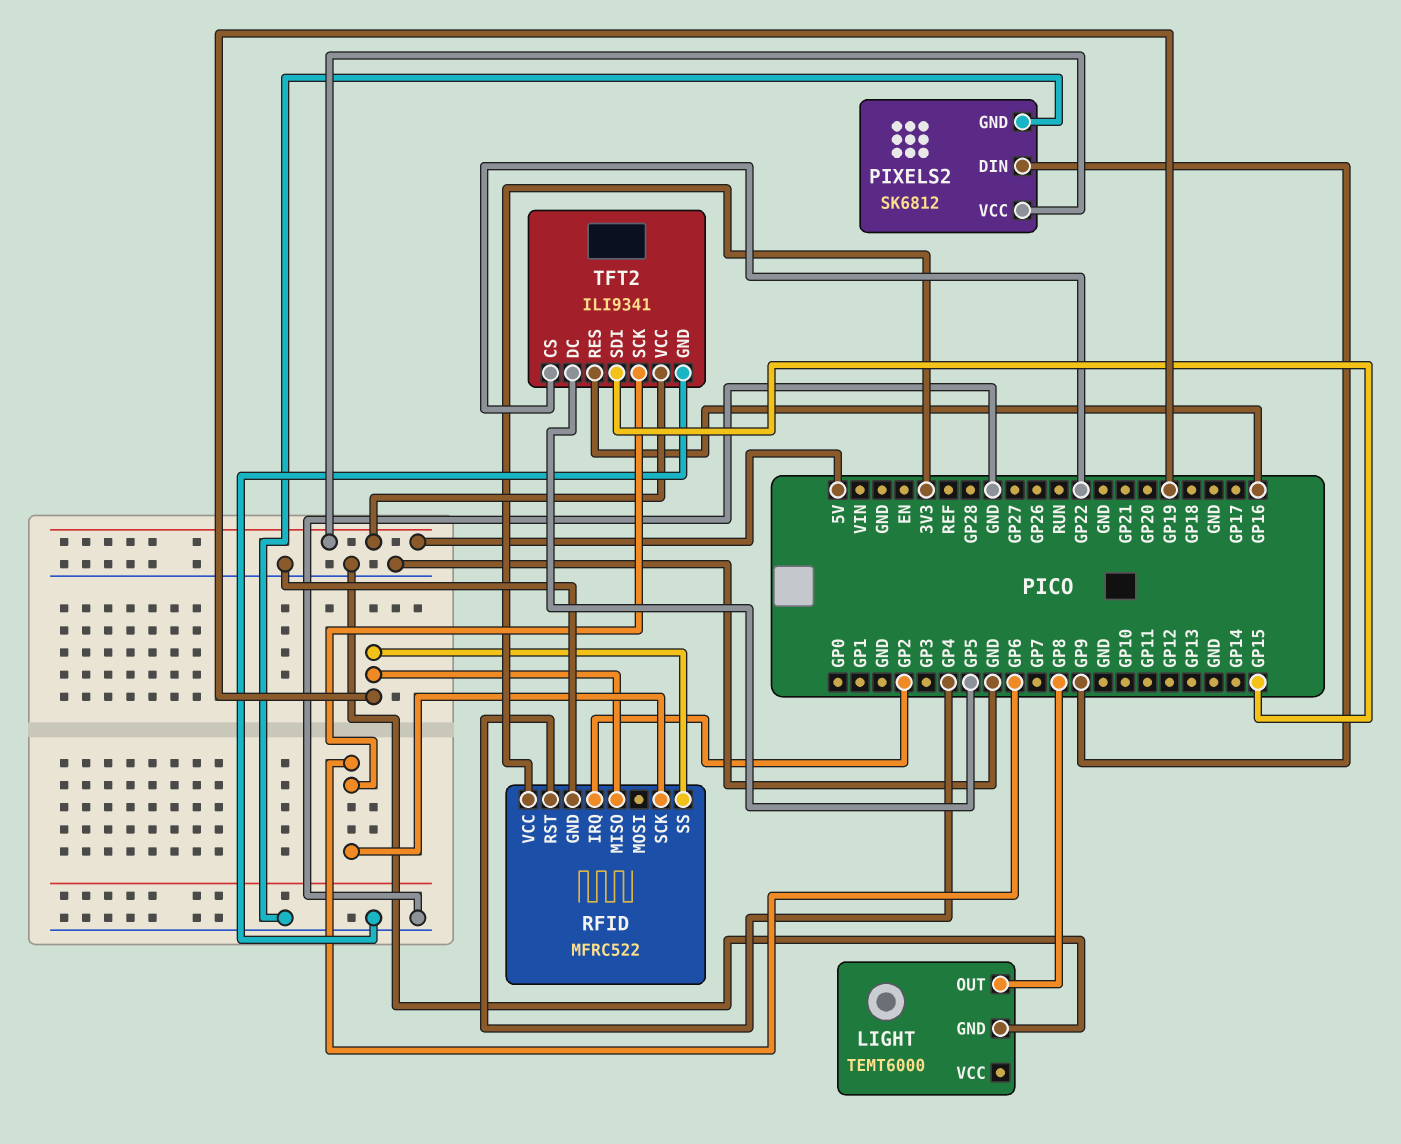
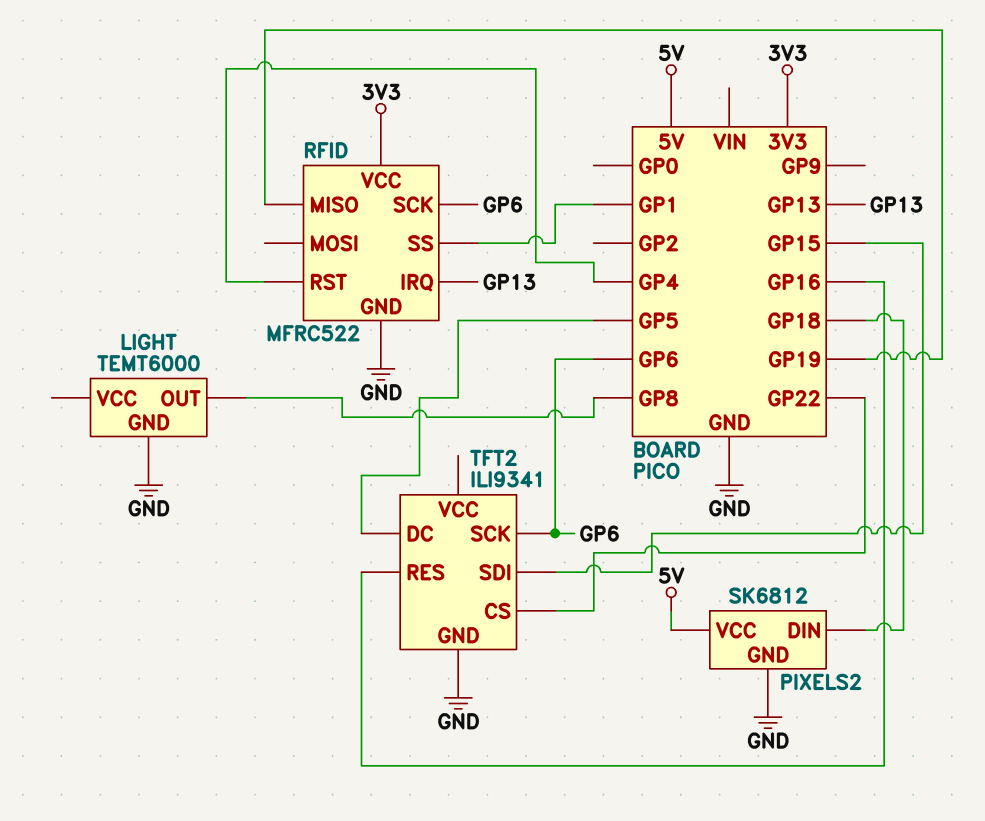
PIXELS2 pin DIN: GP9 -> GP18
RFID pin IRQ: GP2 -> GP13
RFID pin SS: GP19 -> GP1
TFT2 pin VCC: 5V -> none

